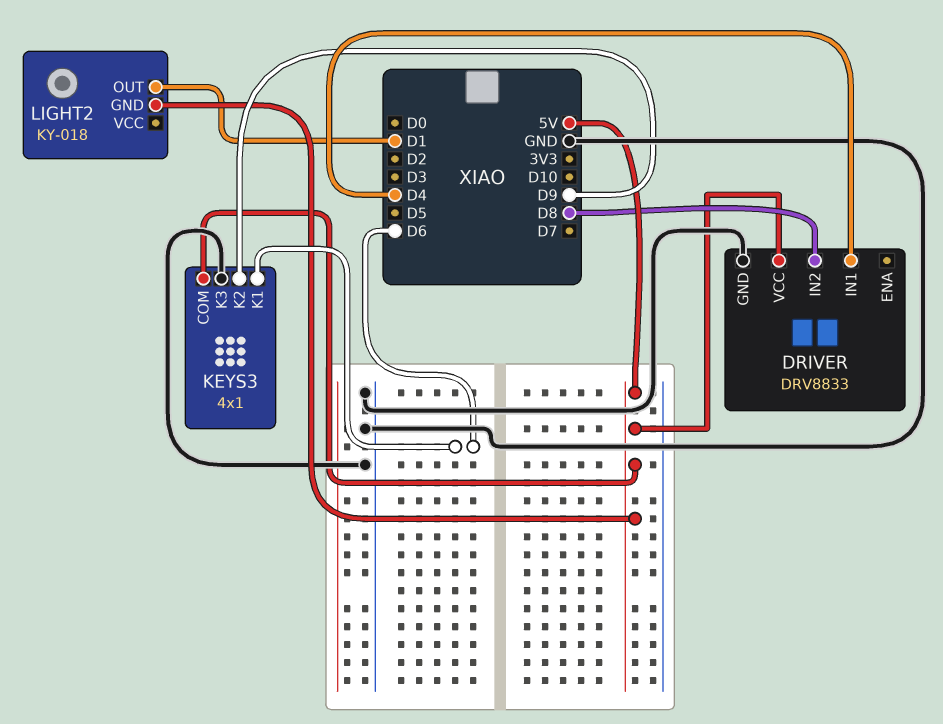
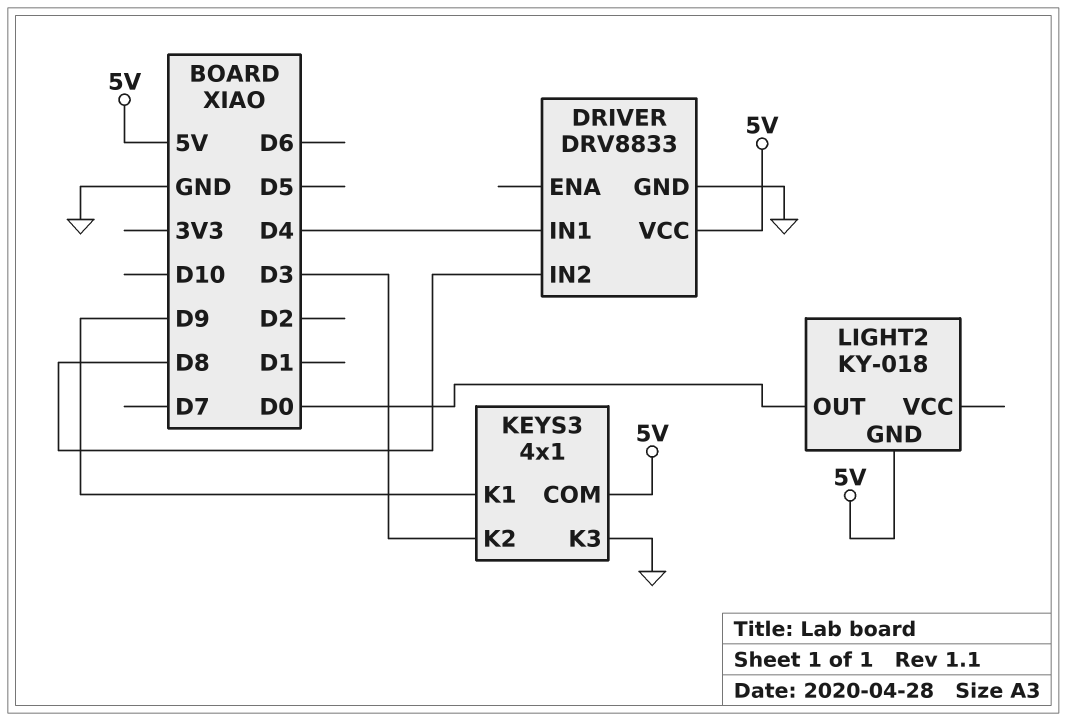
KEYS3 pin K1: D6 -> D9
KEYS3 pin K2: D9 -> D3
LIGHT2 pin OUT: D1 -> D0

